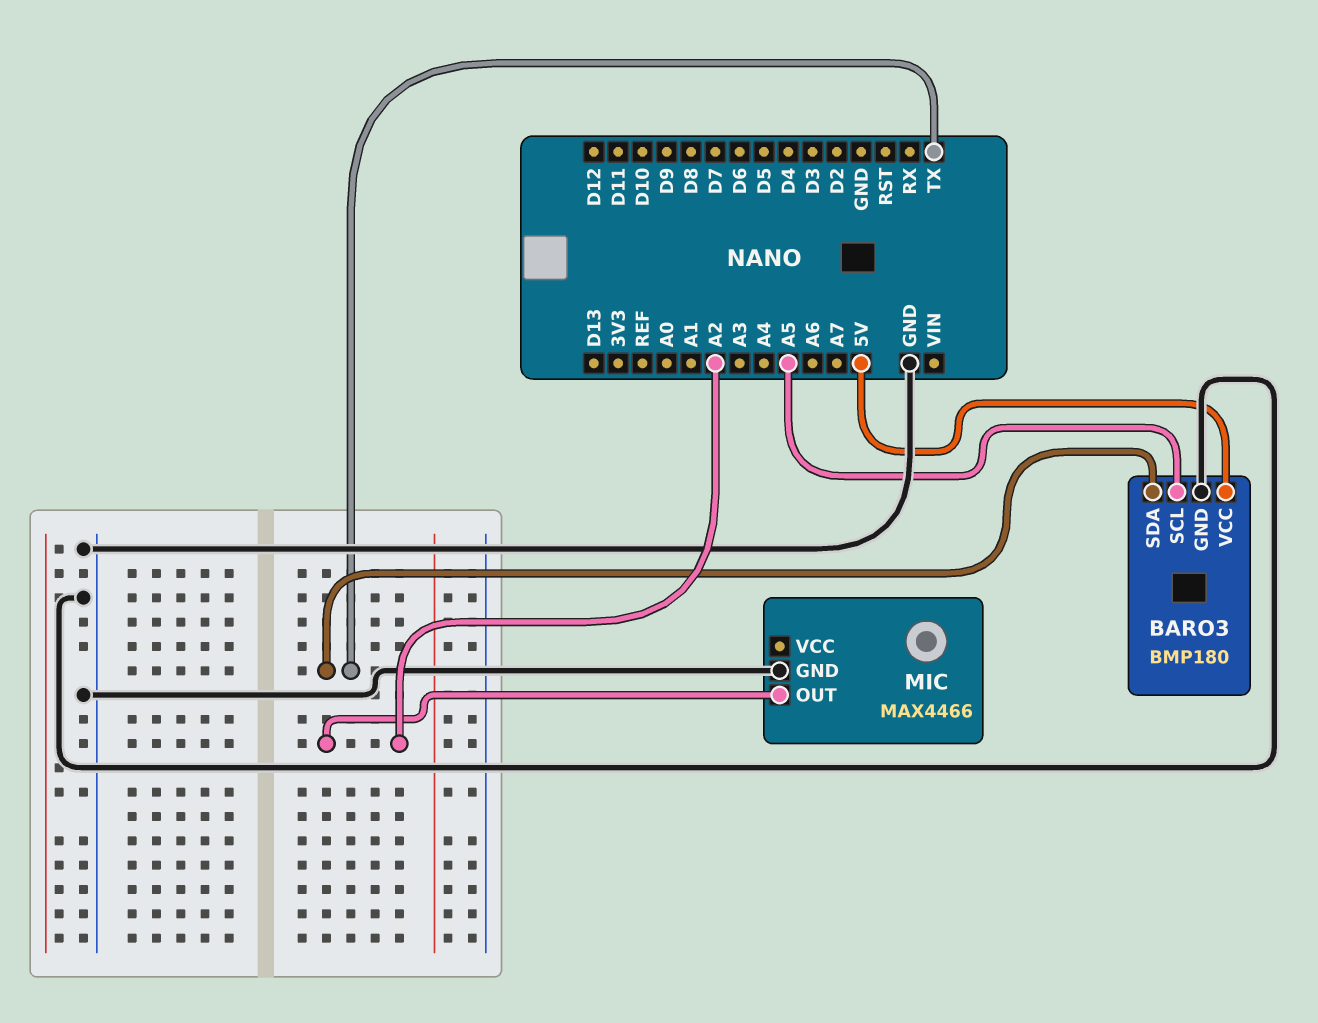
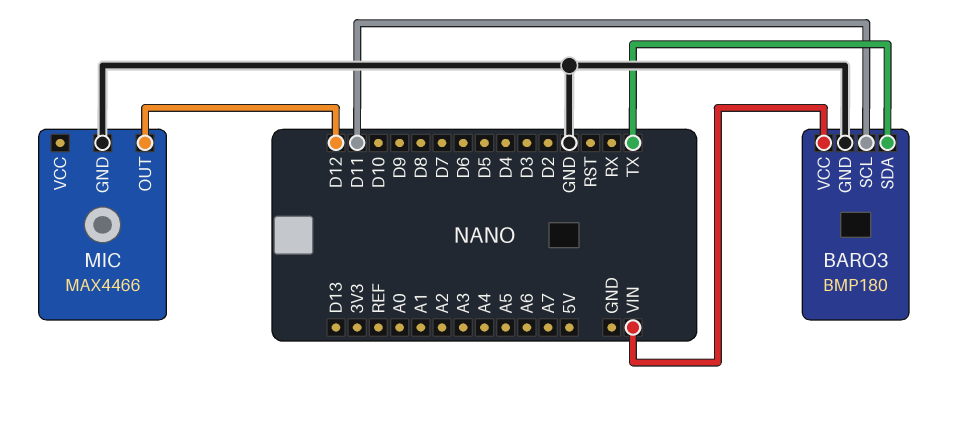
BARO3 pin SCL: A5 -> D11
BARO3 pin VCC: 5V -> VIN
MIC pin OUT: A2 -> D12

